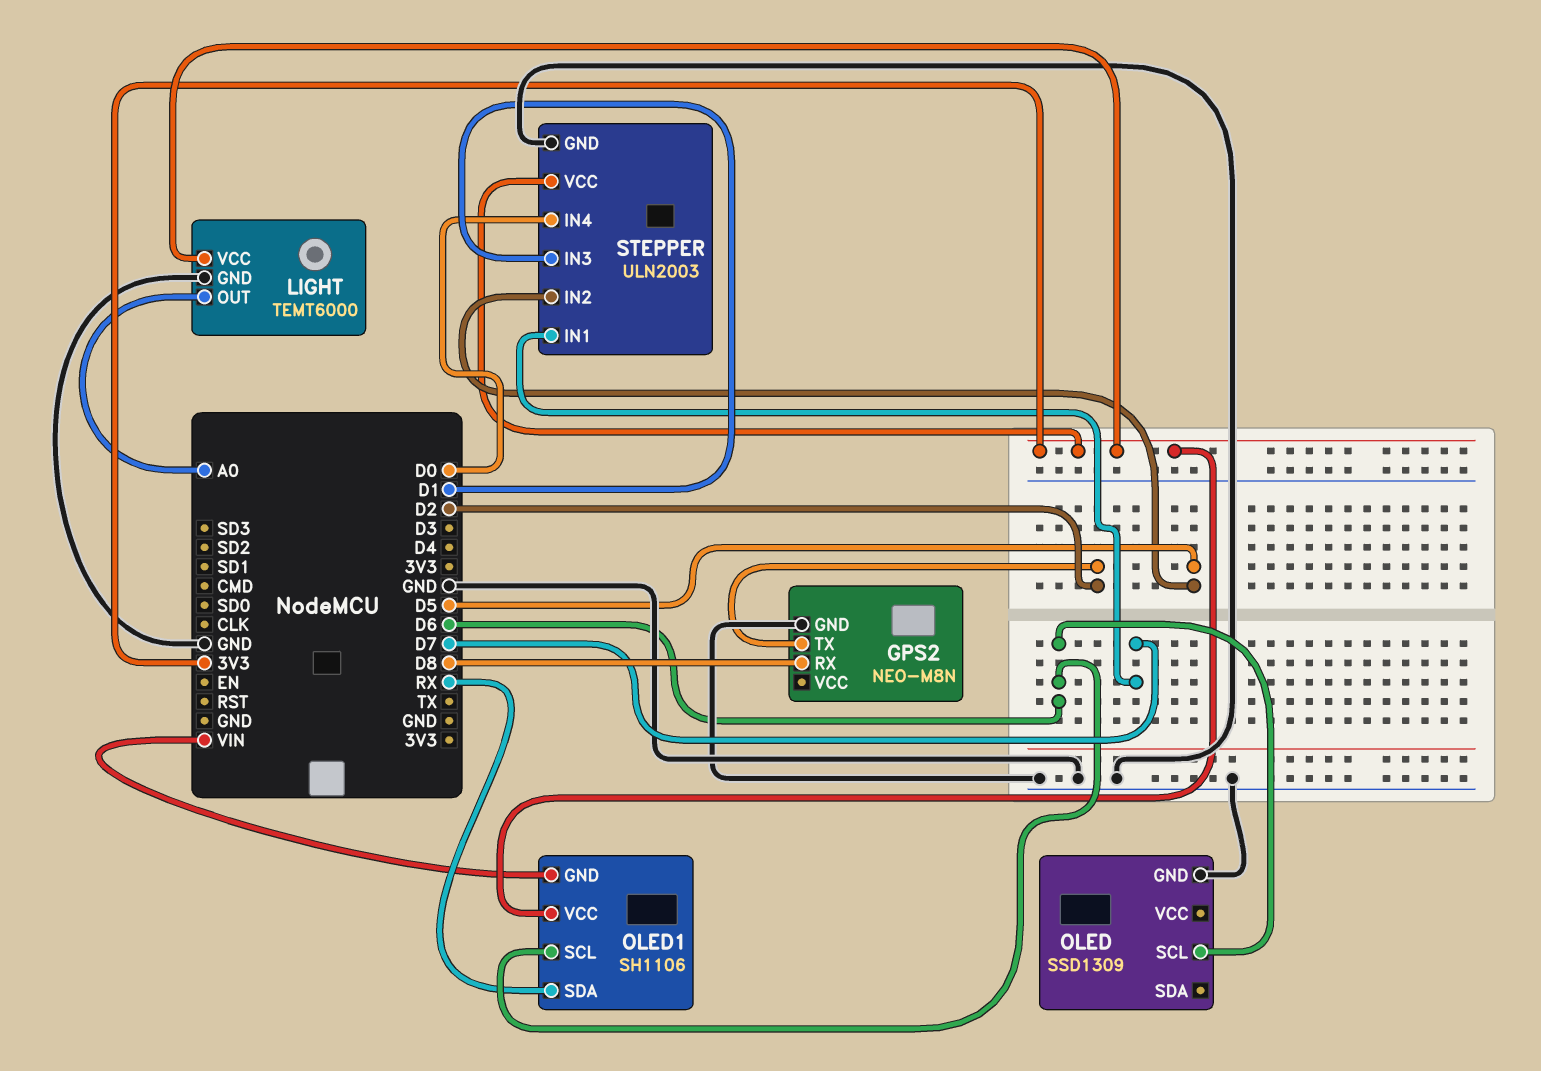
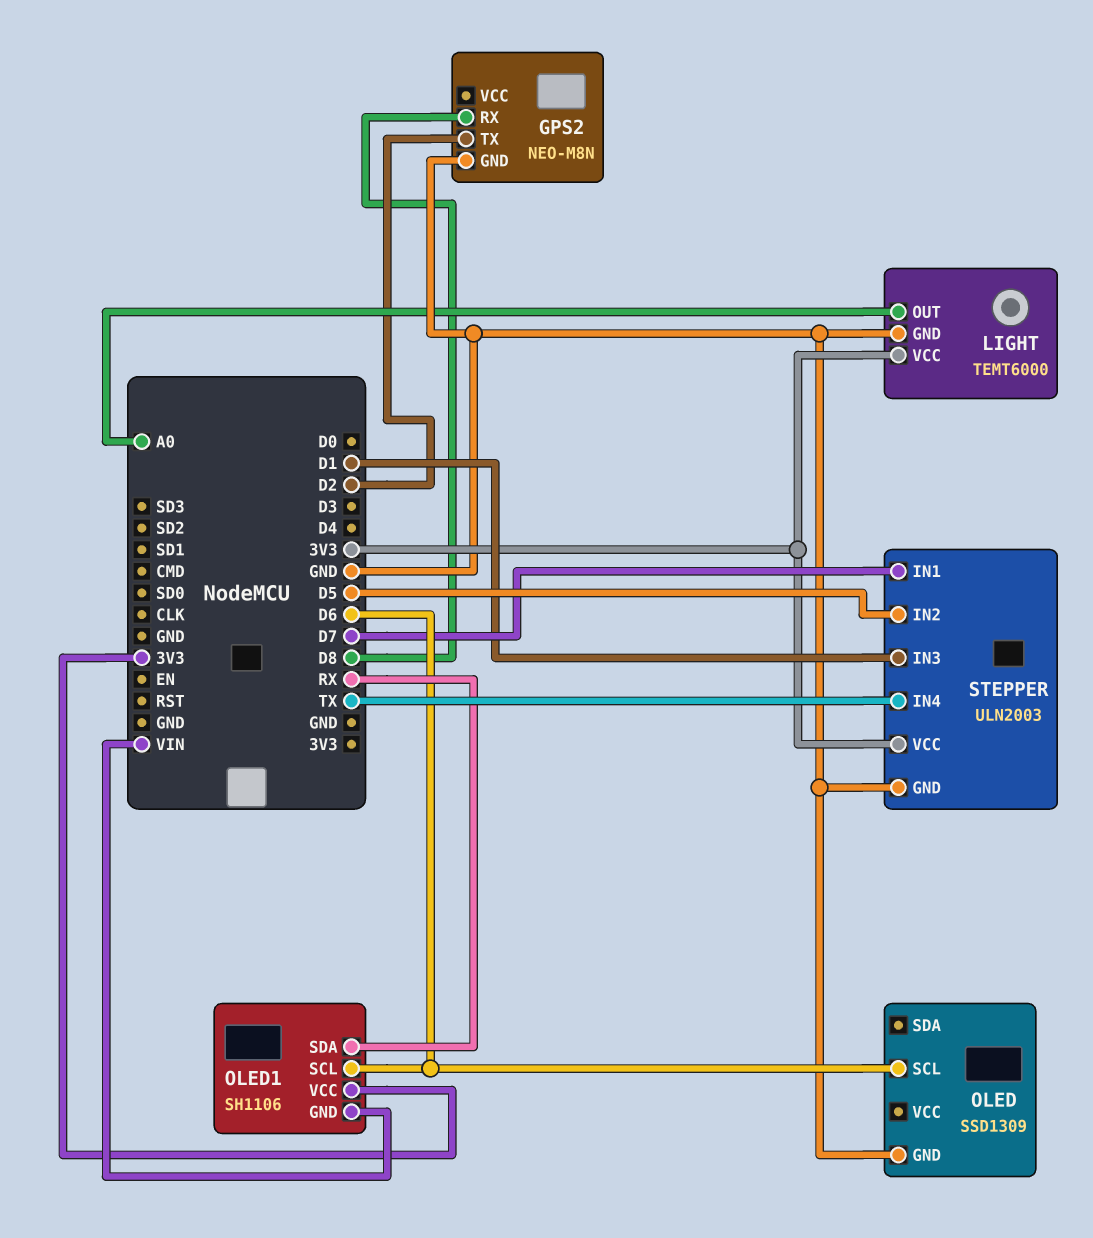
STEPPER pin IN4: D0 -> TX

